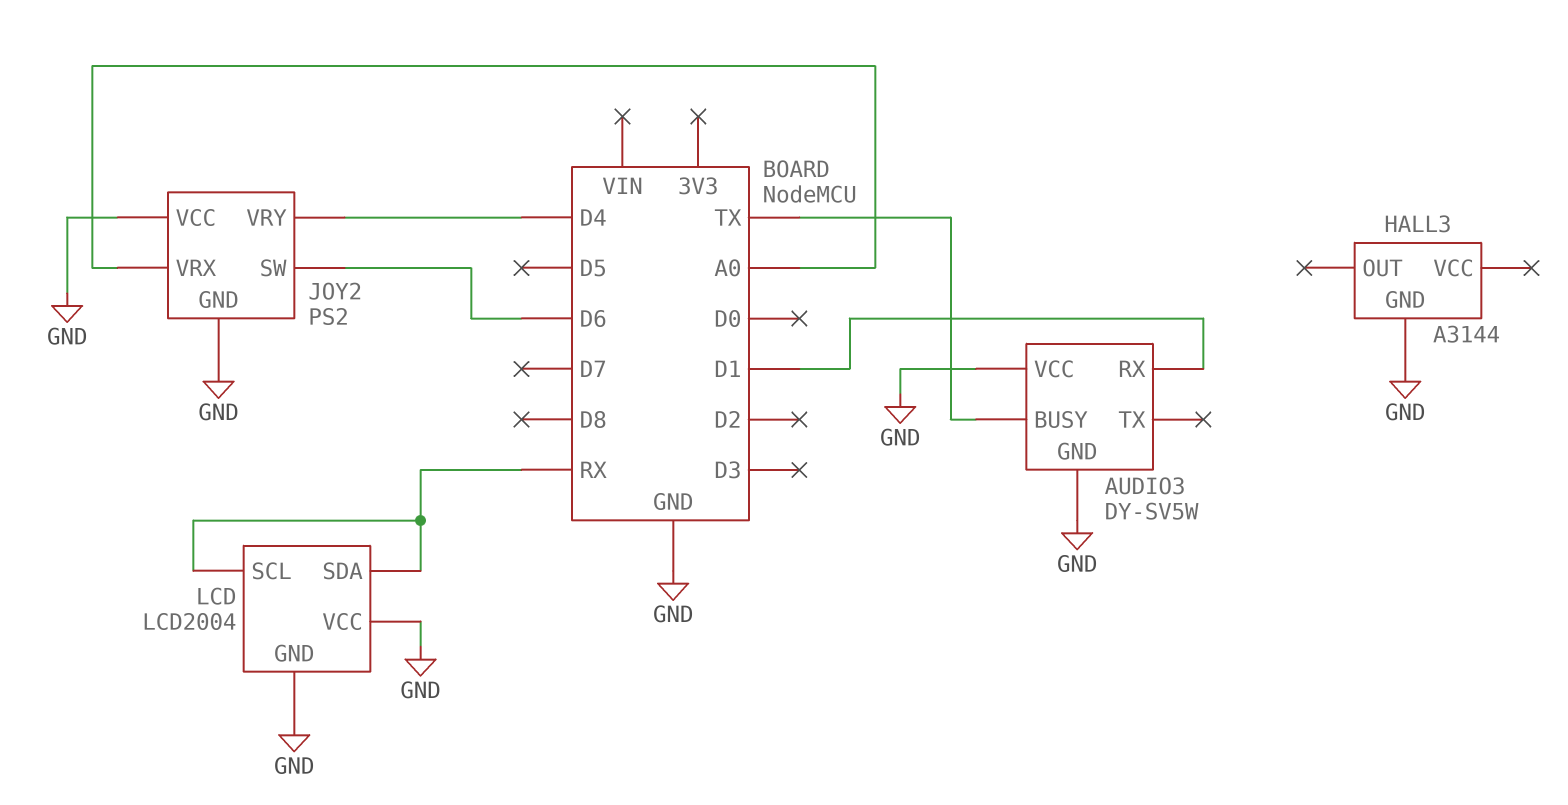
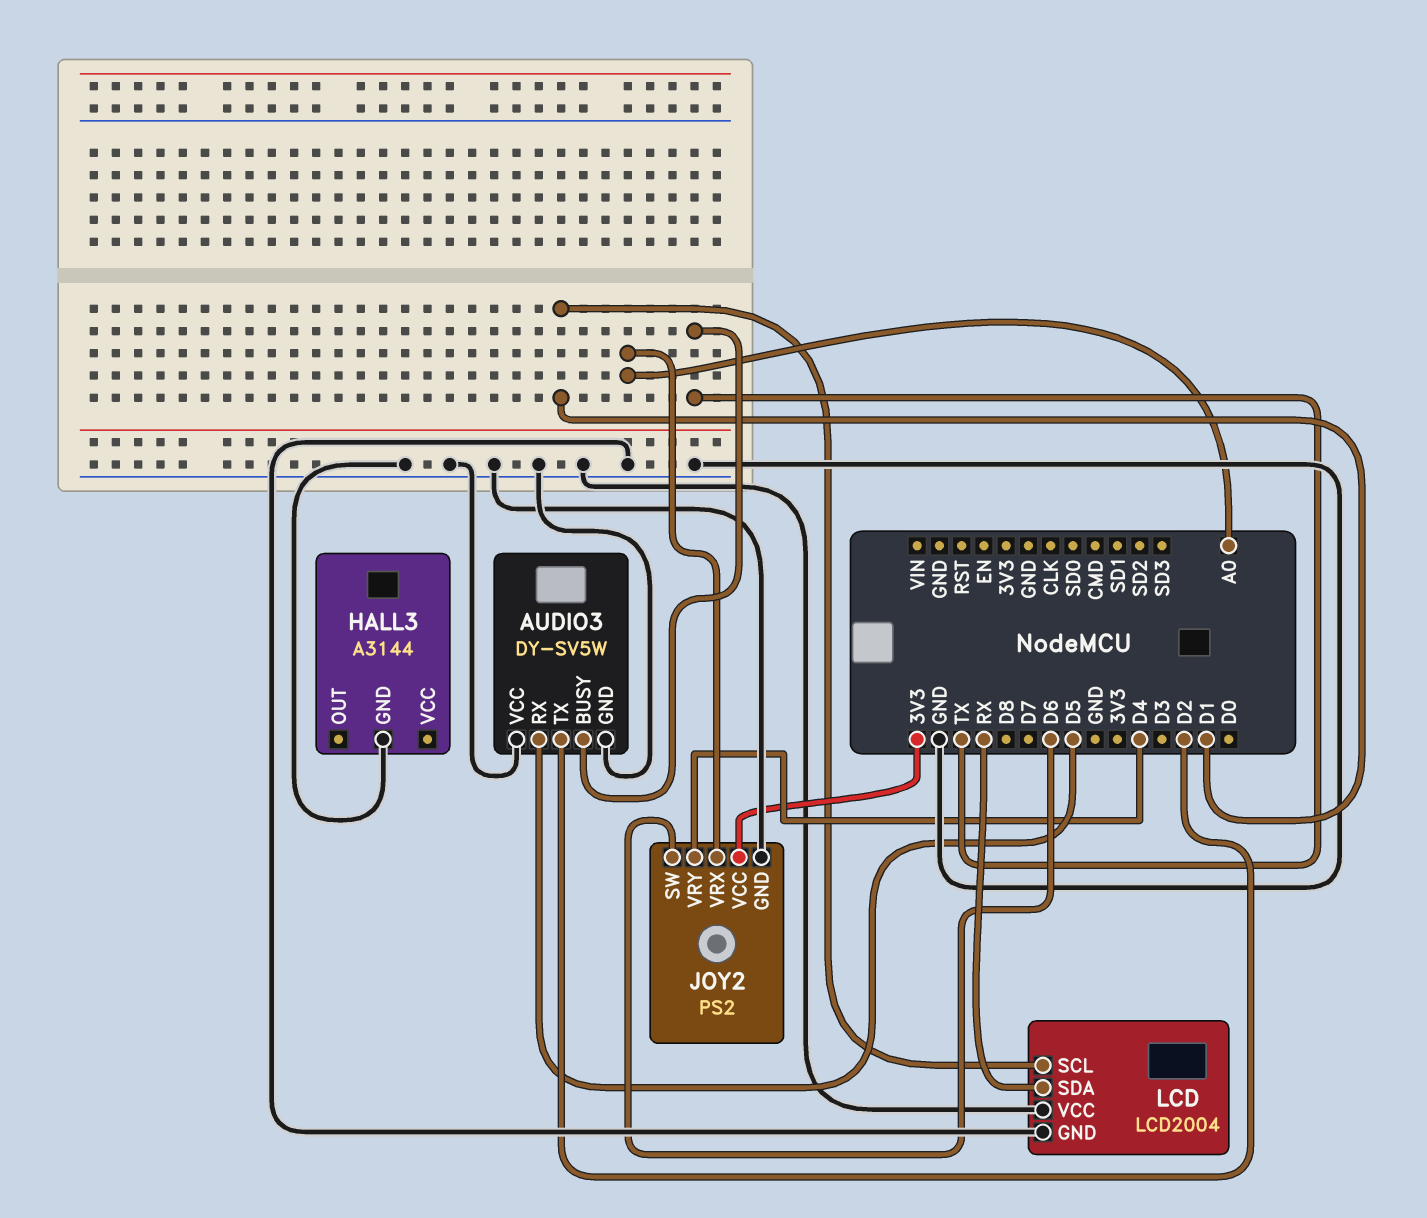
AUDIO3 pin RX: D1 -> D5
AUDIO3 pin TX: none -> D2
JOY2 pin VCC: GND -> 3V3
LCD pin SCL: RX -> D1

